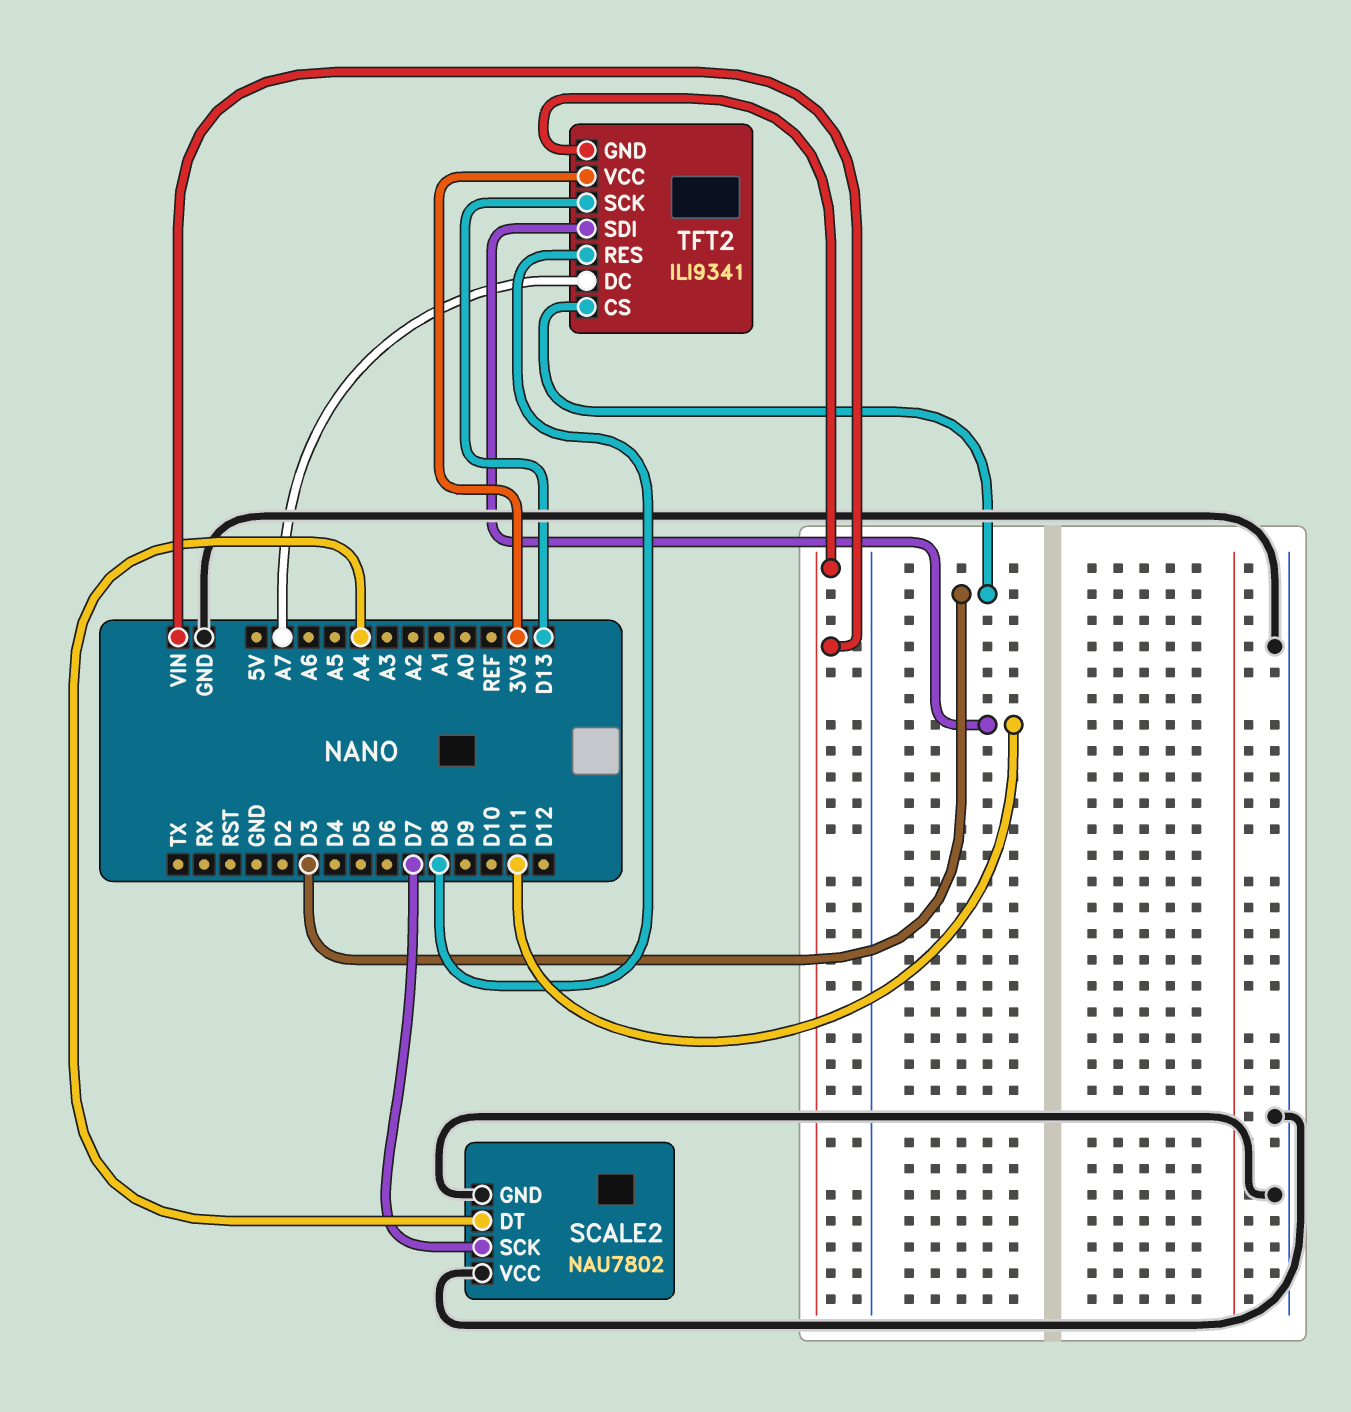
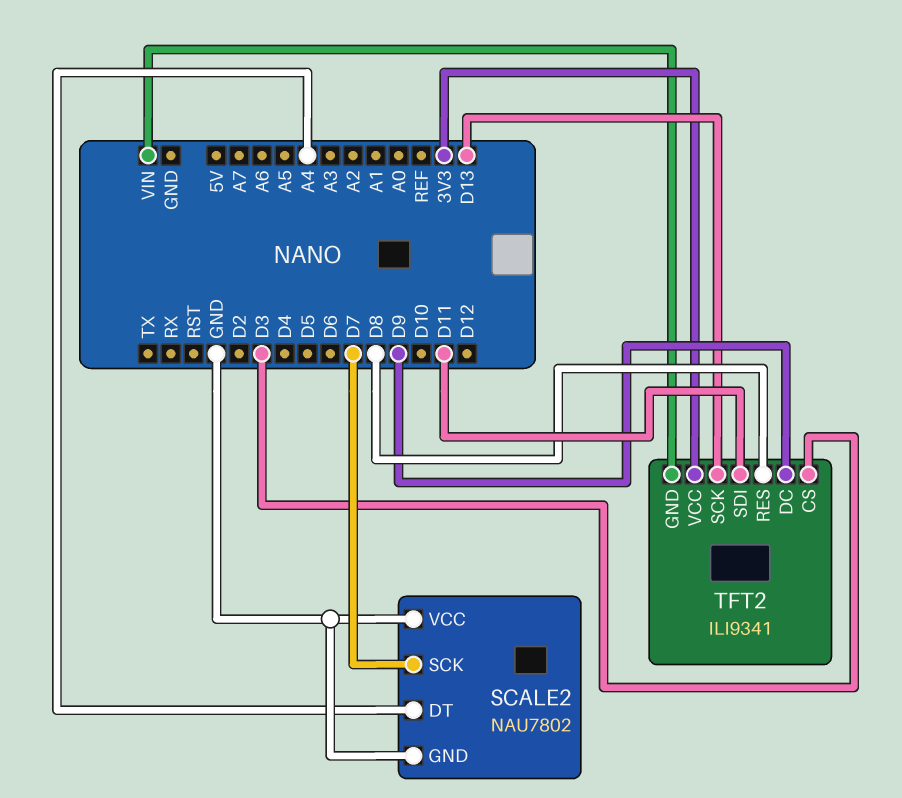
TFT2 pin DC: A7 -> D9

